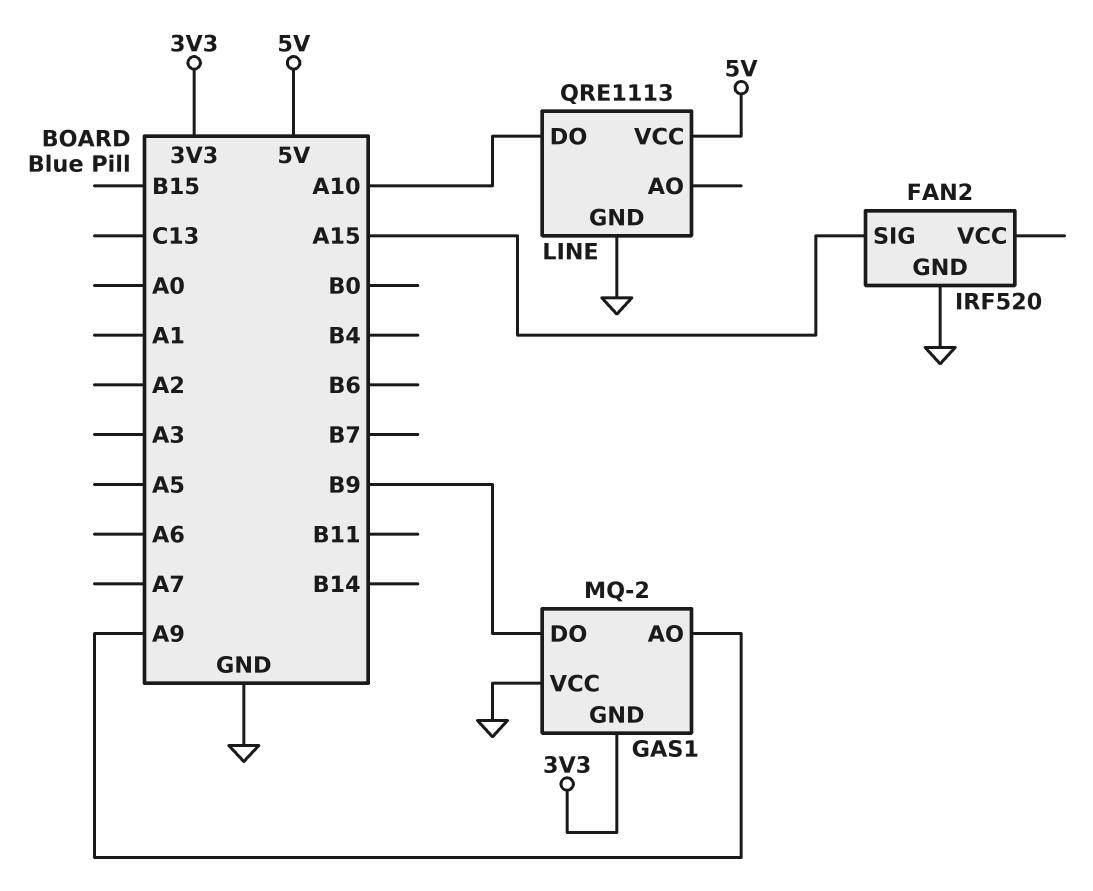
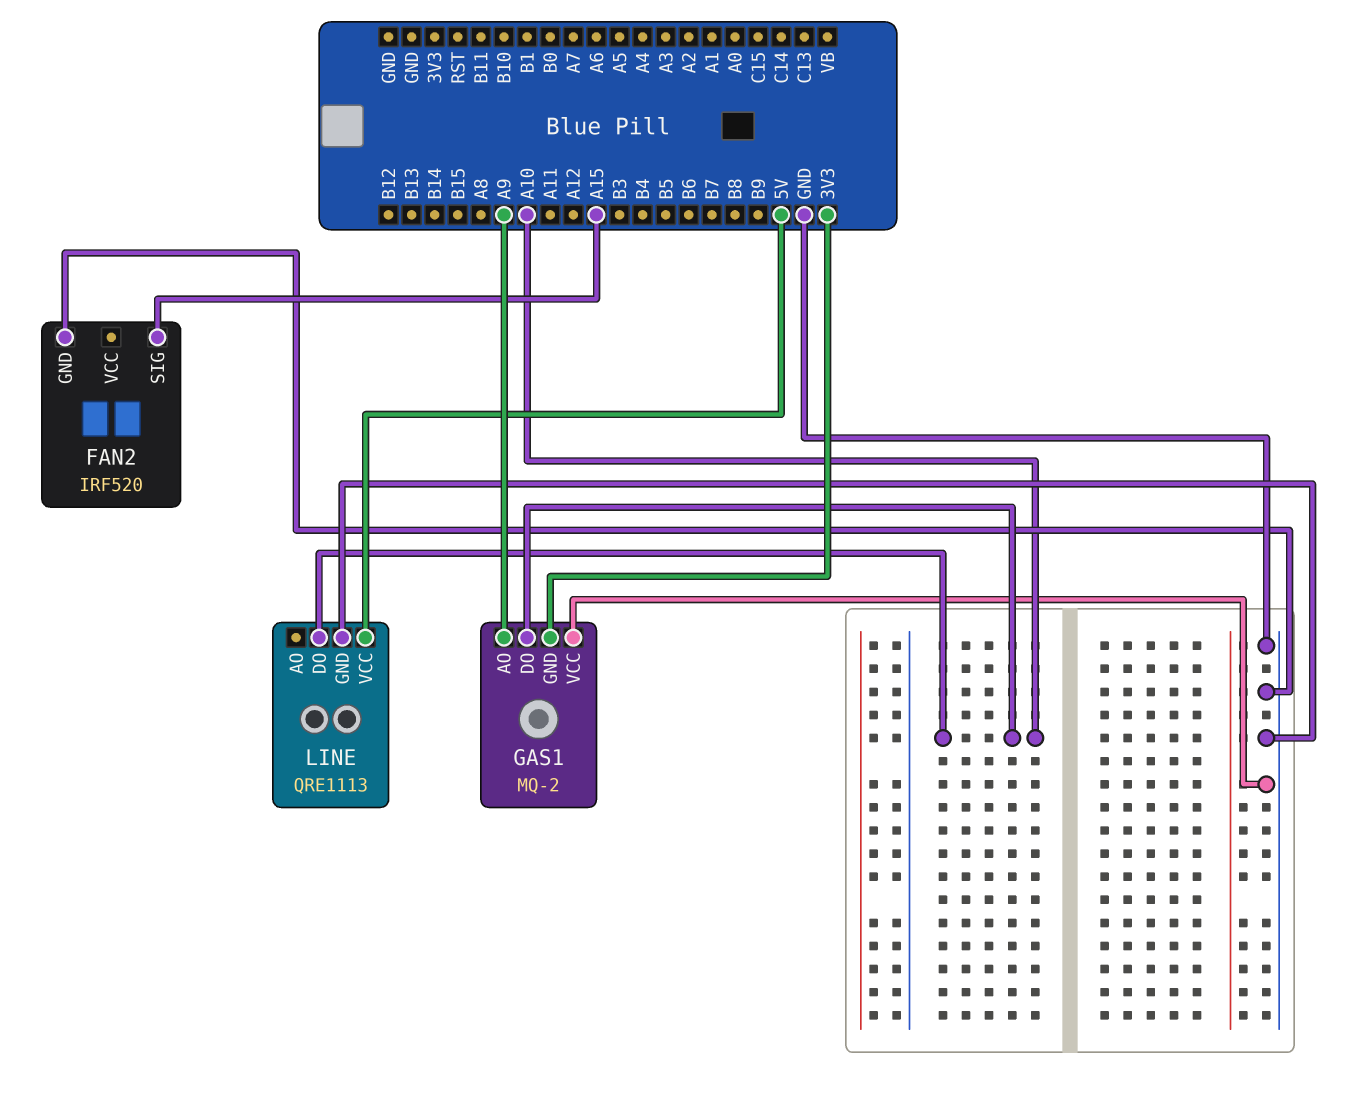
GAS1 pin DO: B9 -> A10

